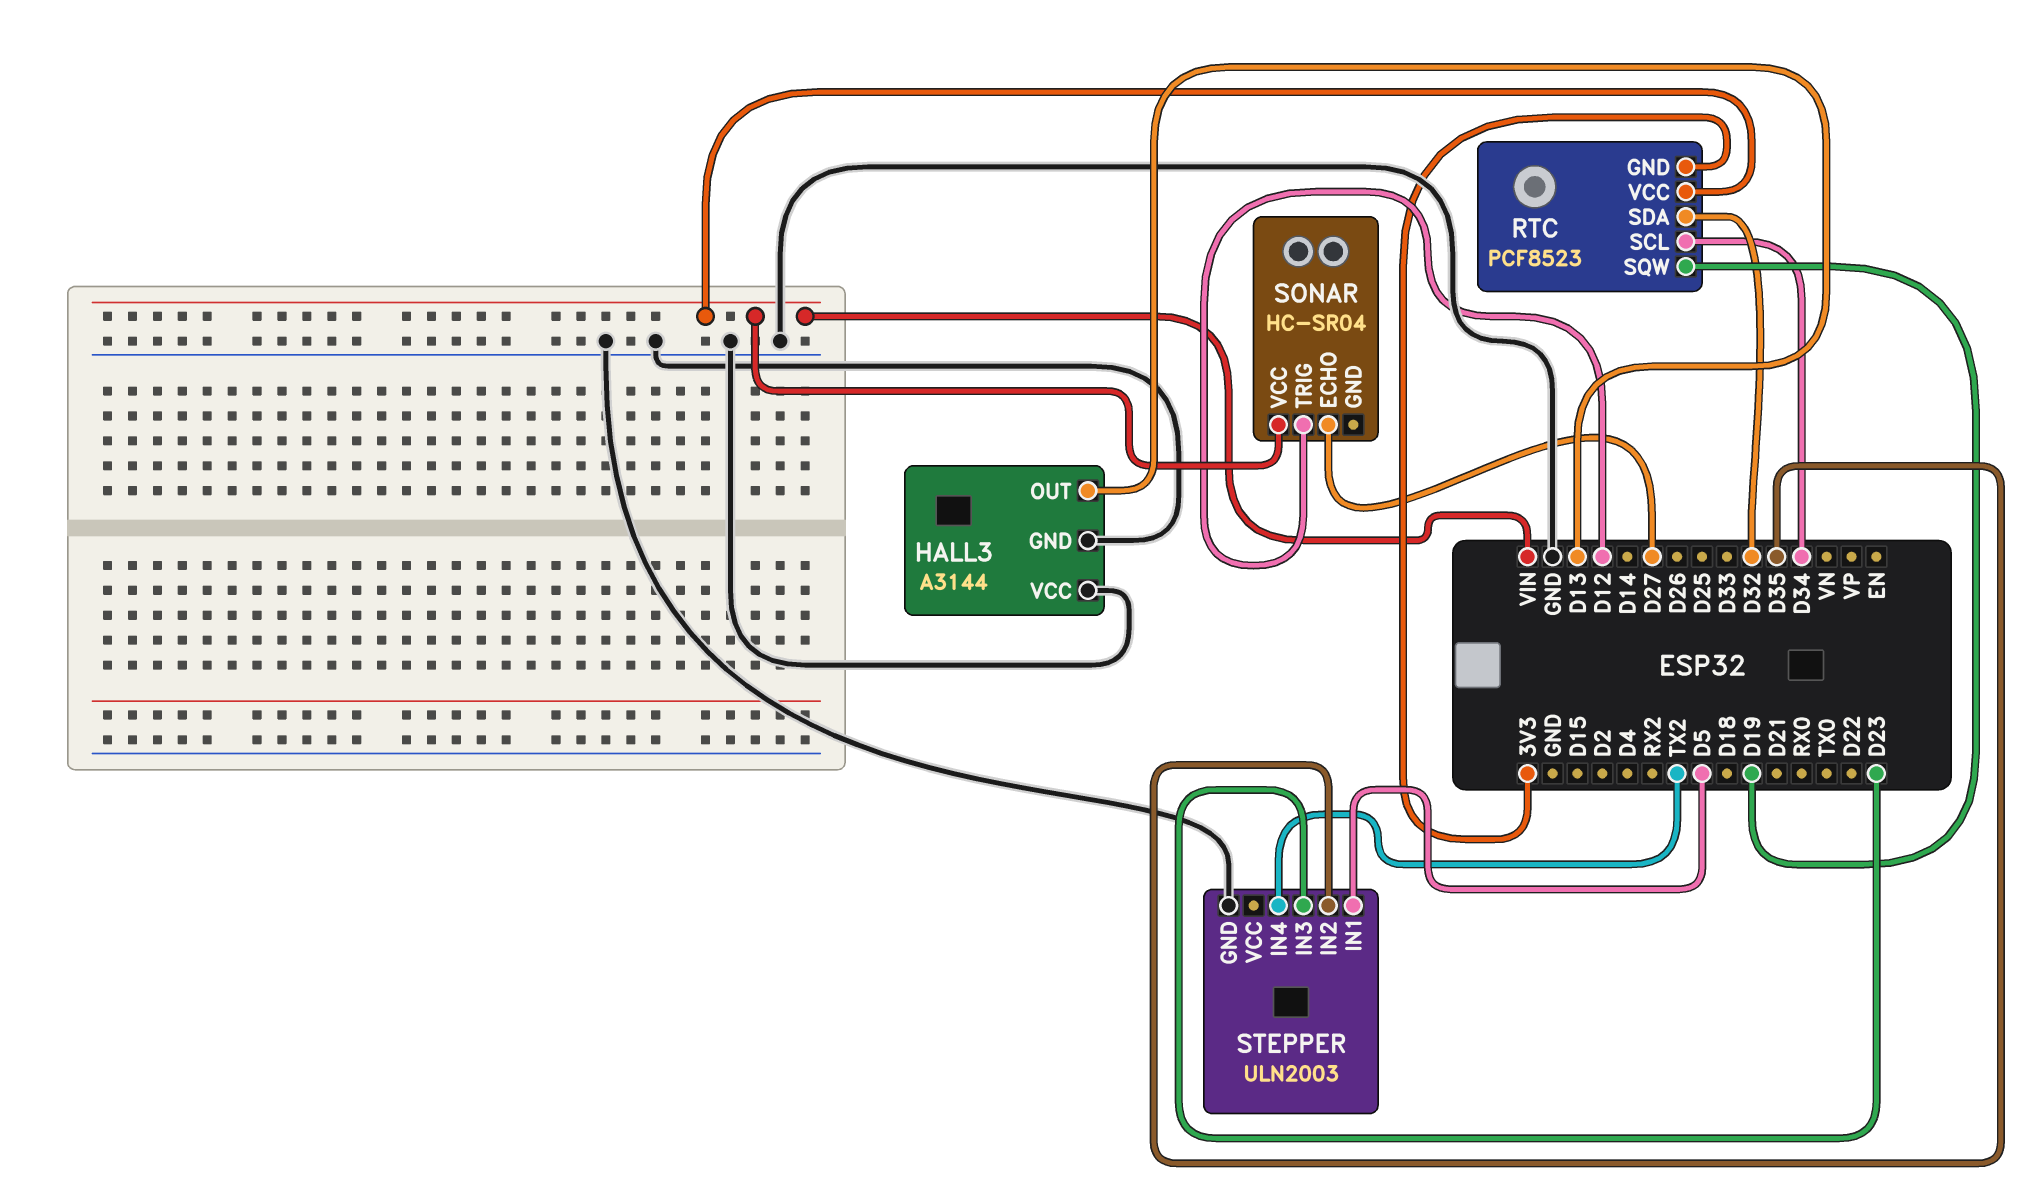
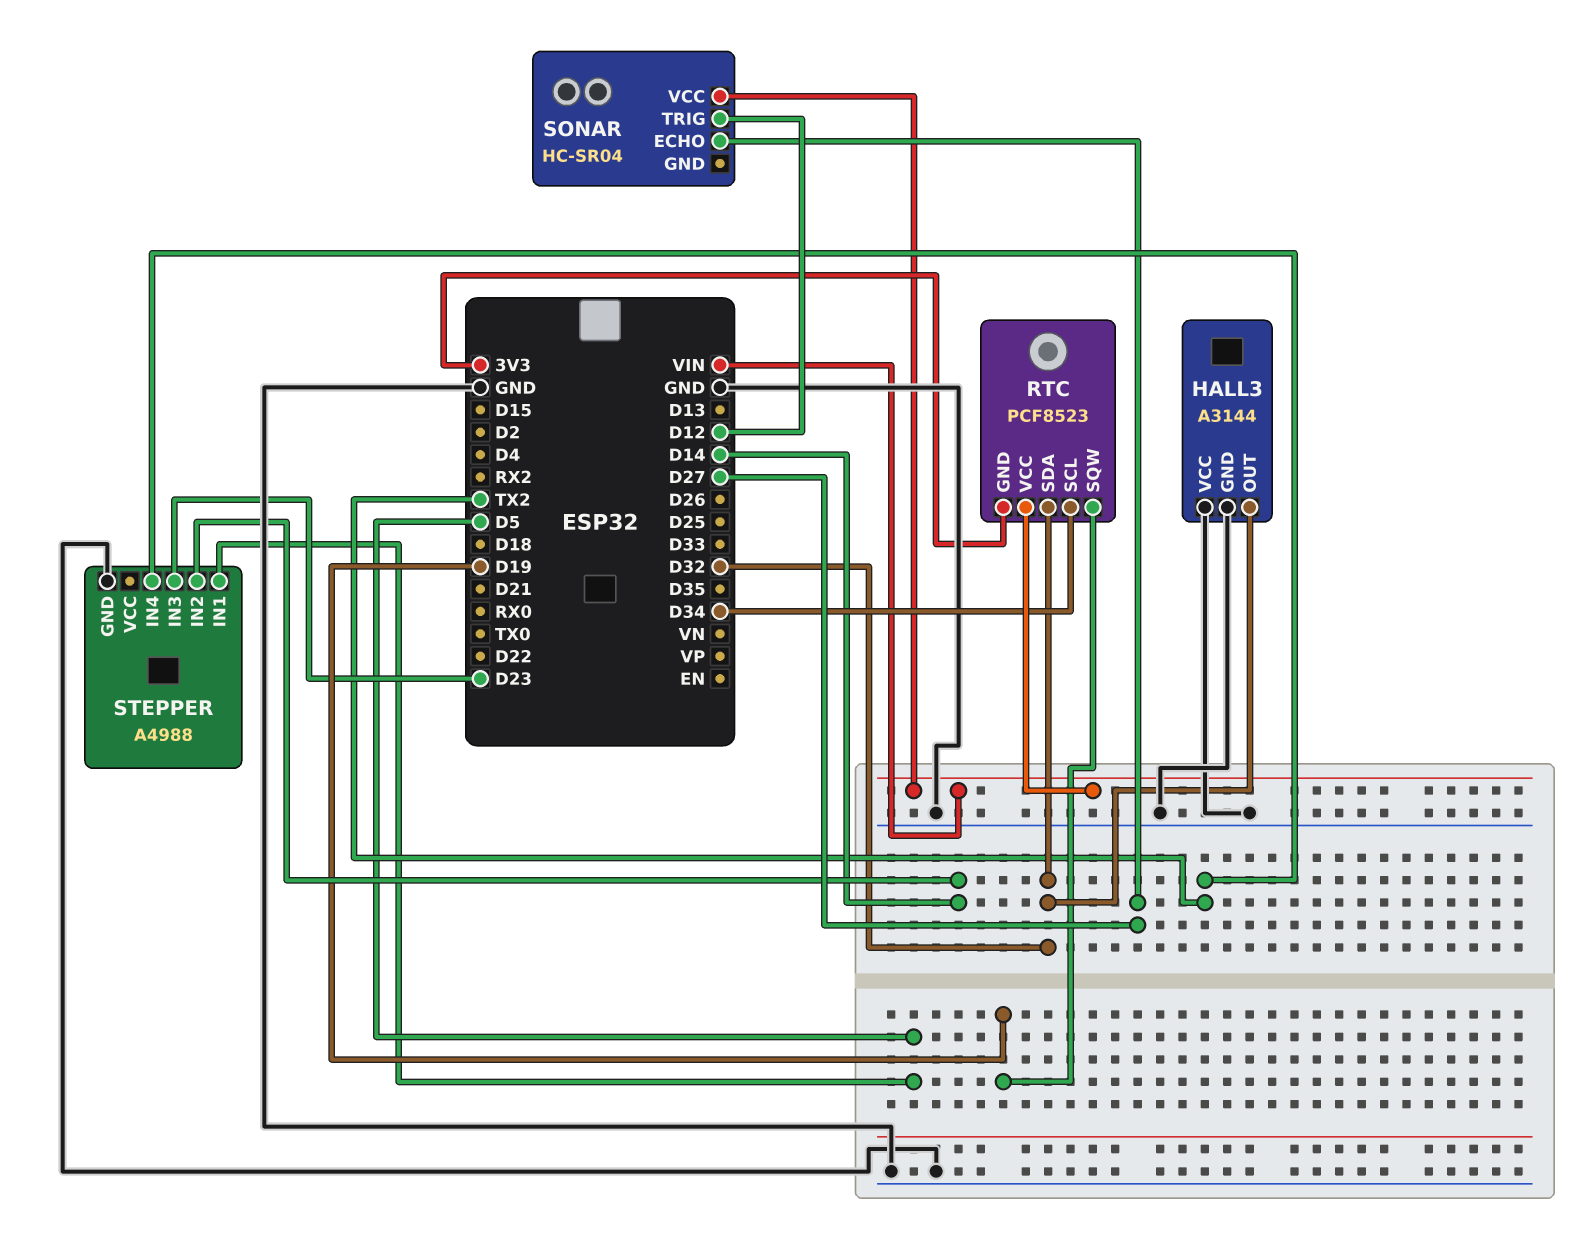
HALL3 pin OUT: D13 -> D32
STEPPER: ULN2003 -> A4988
STEPPER pin IN2: D35 -> D14

